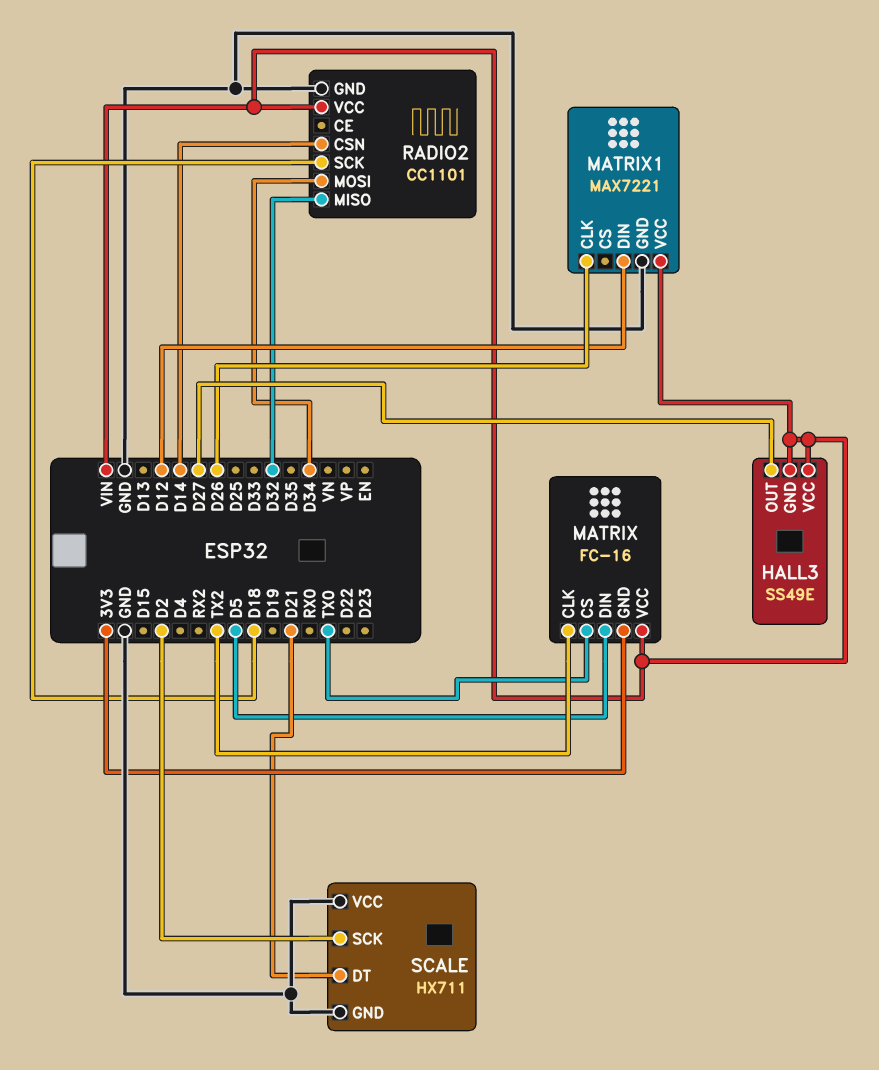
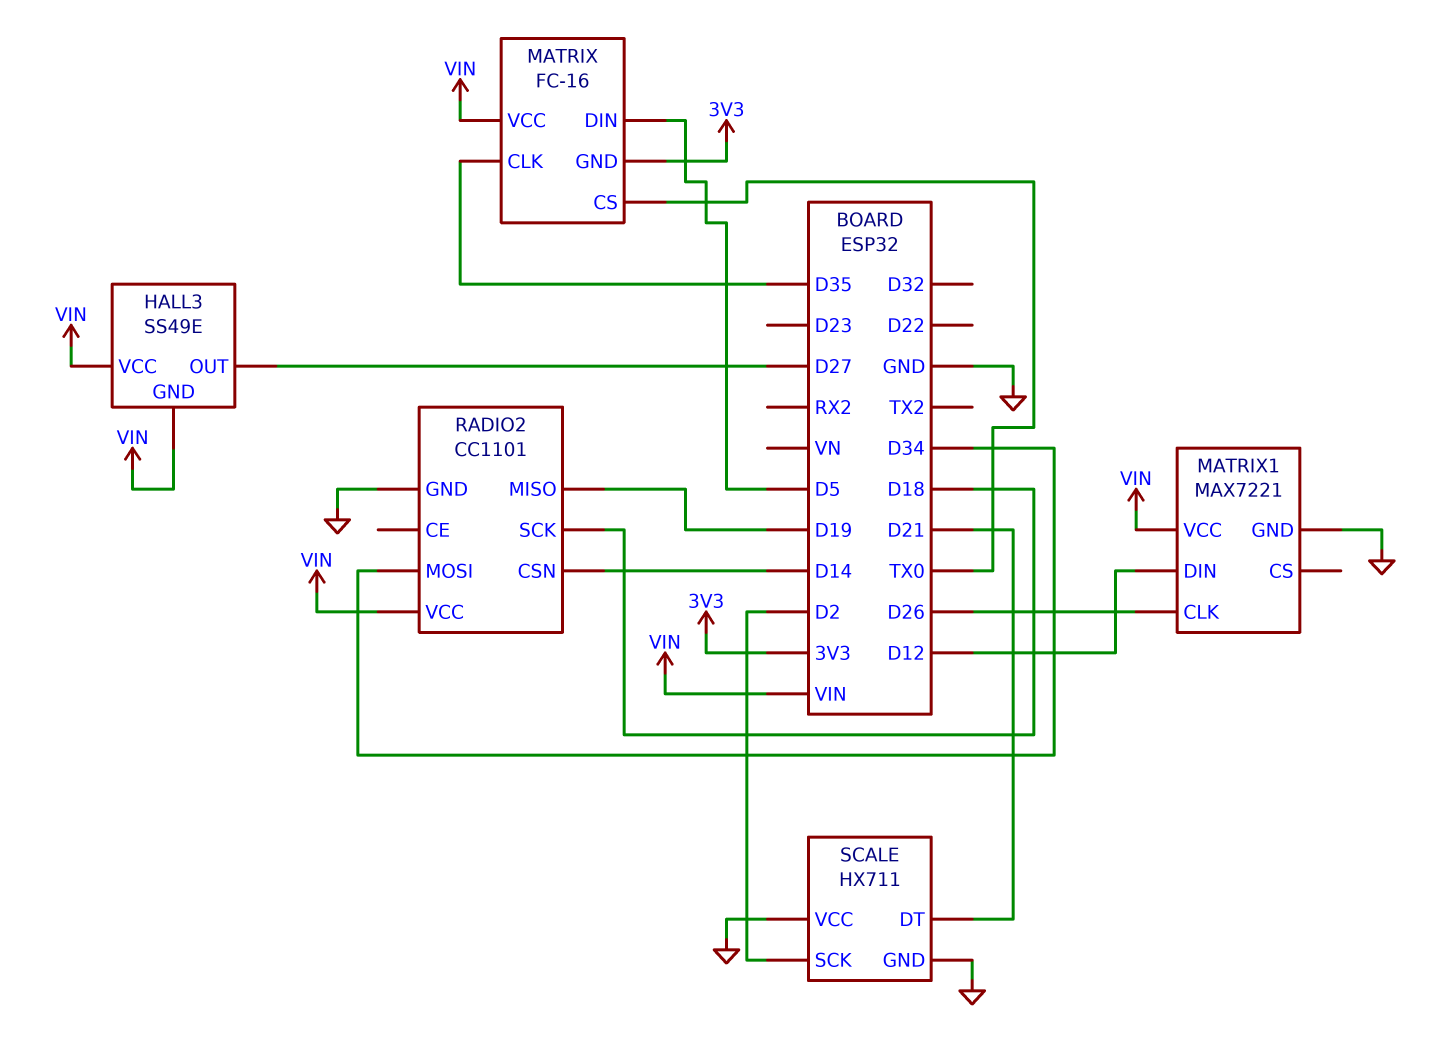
MATRIX pin CLK: TX2 -> D35
RADIO2 pin MISO: D32 -> D19

